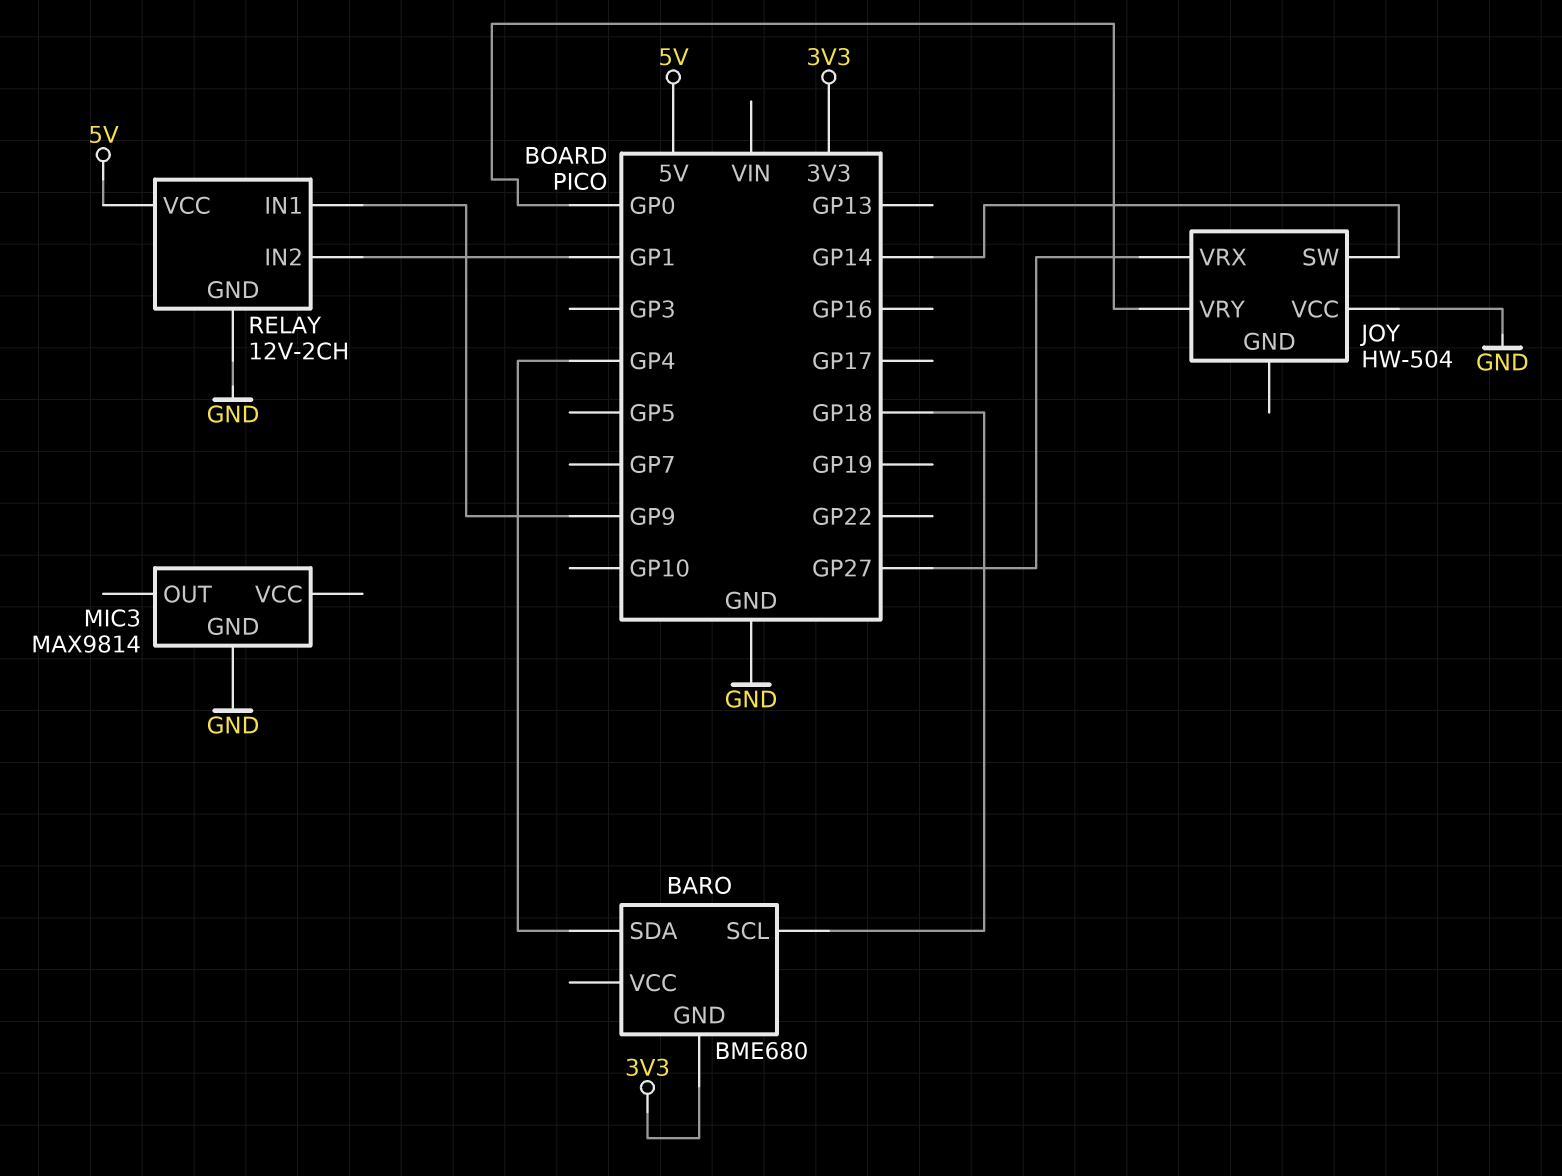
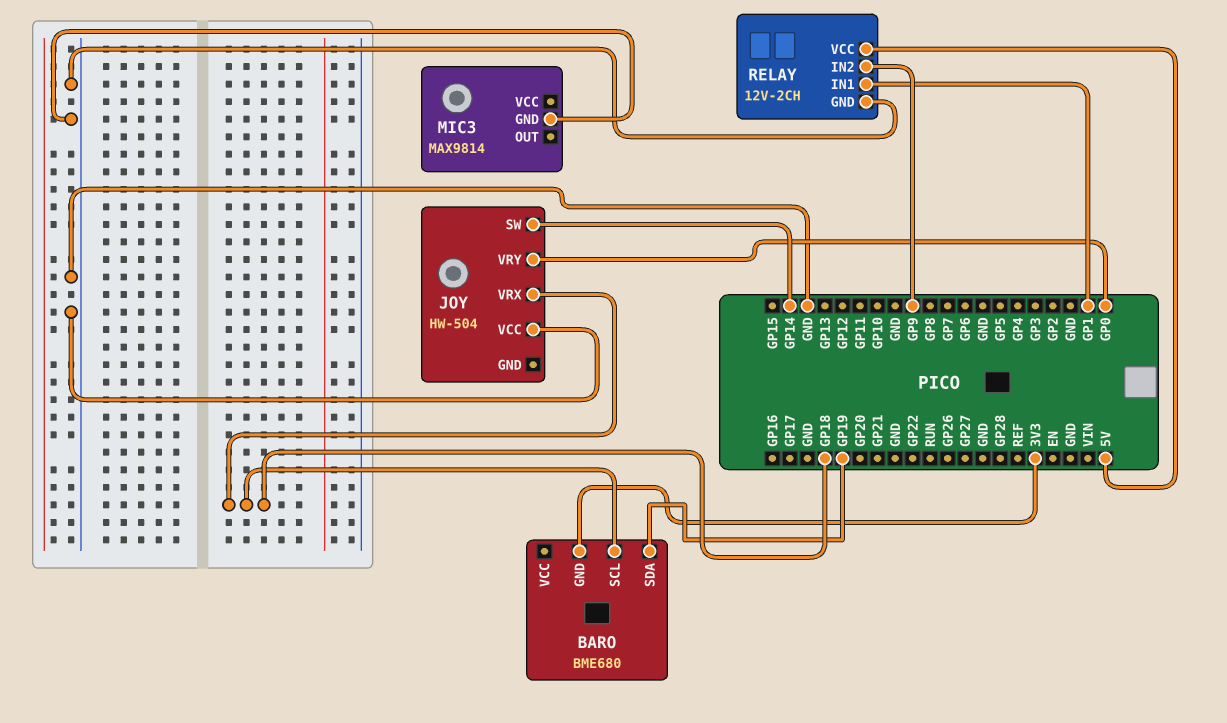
BARO pin SDA: GP4 -> GP19
JOY pin VRX: GP27 -> GP18
RELAY pin IN1: GP9 -> GP1
RELAY pin IN2: GP1 -> GP9

